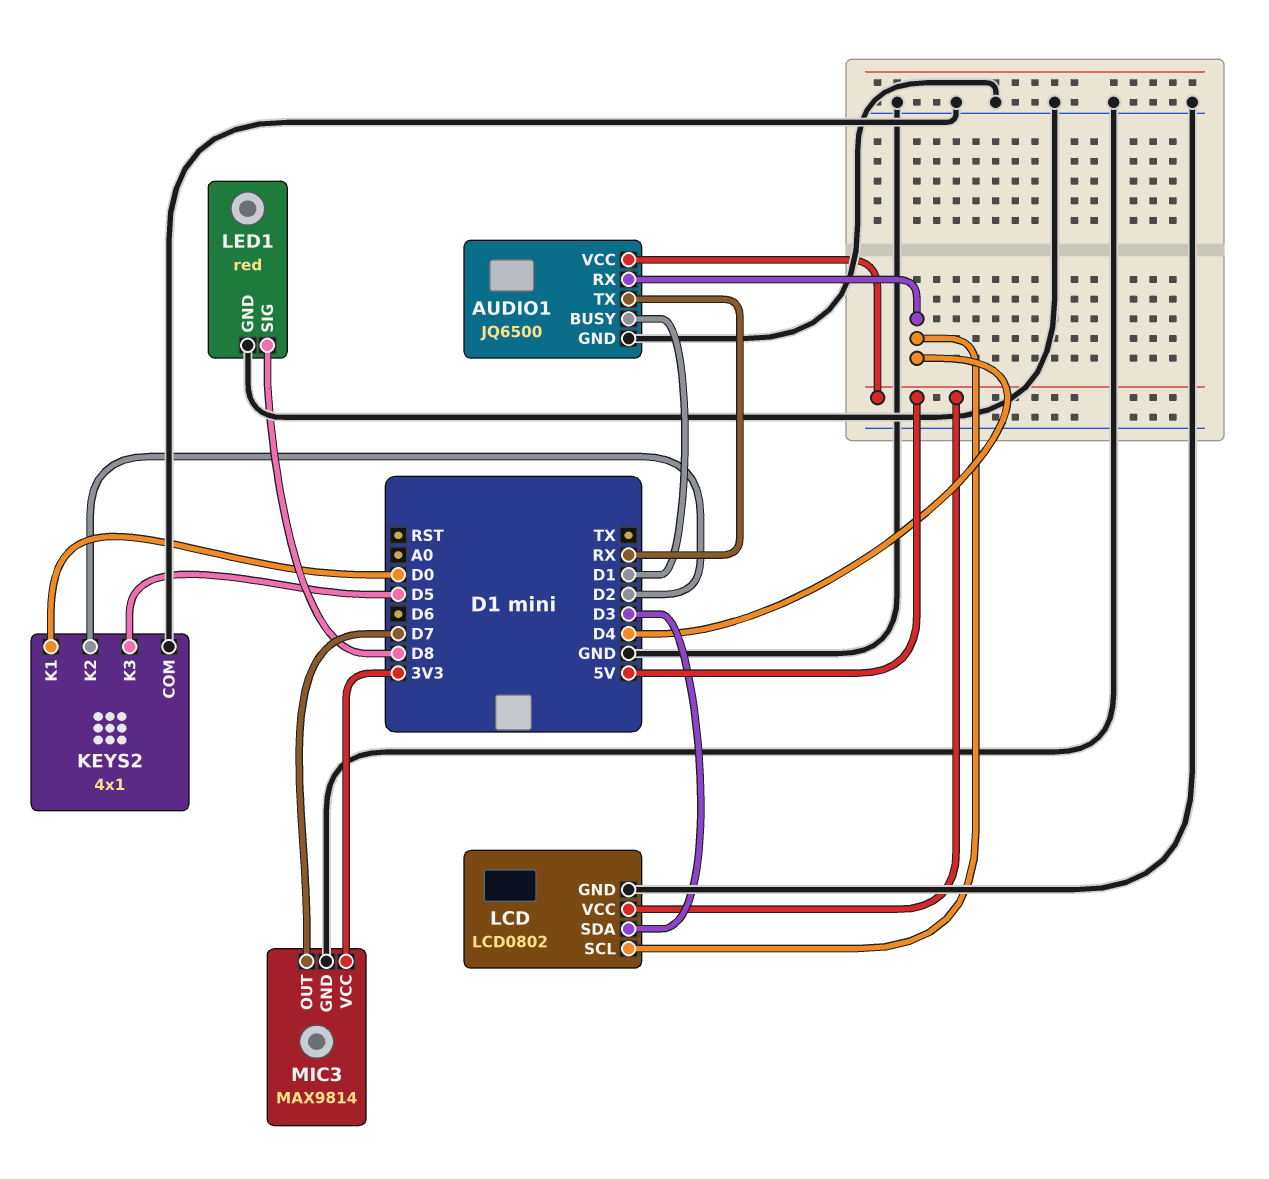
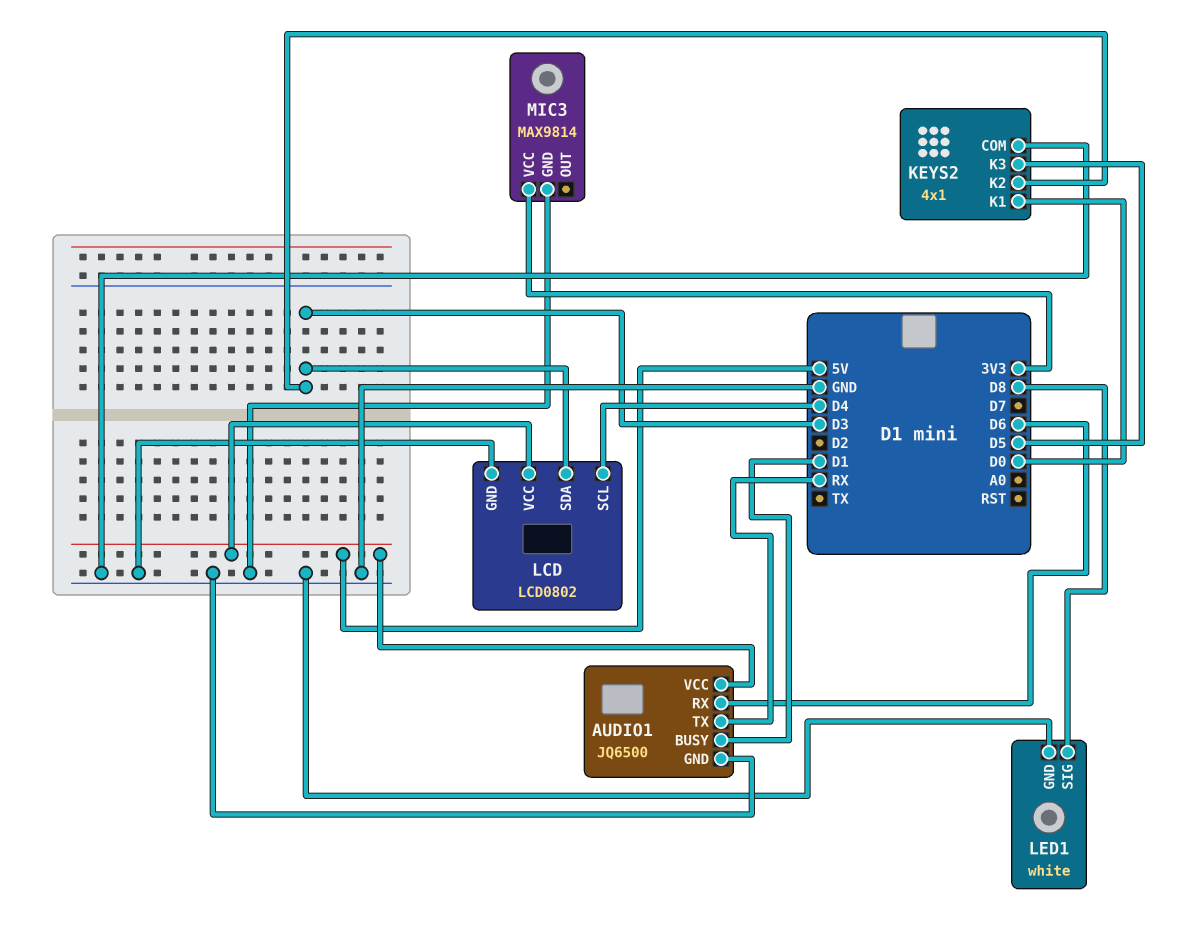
AUDIO1 pin RX: D4 -> D6
KEYS2 pin K2: D2 -> D3
LED1: red -> white
MIC3 pin OUT: D7 -> none

